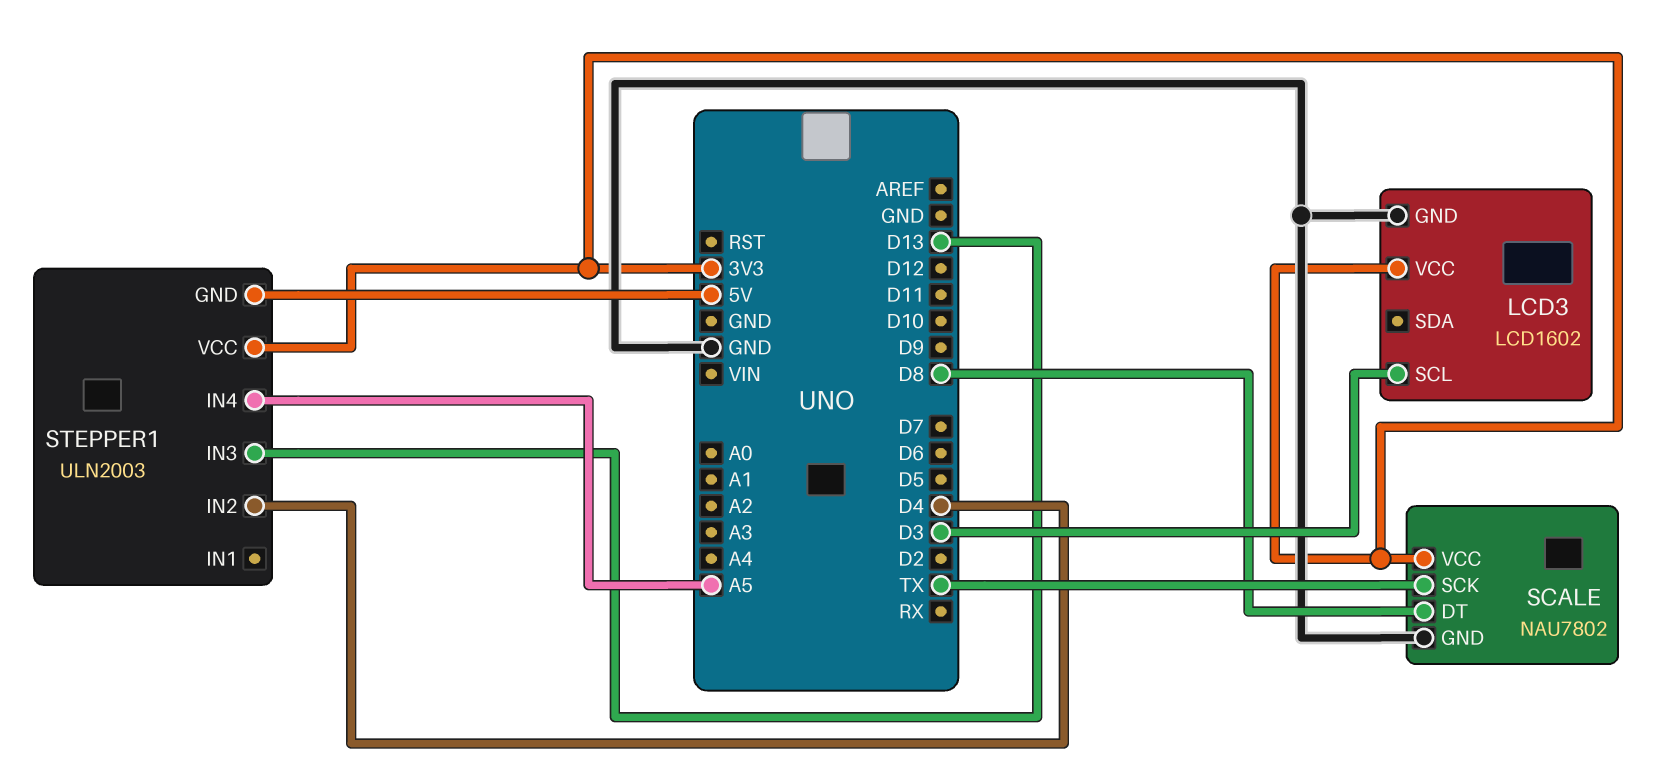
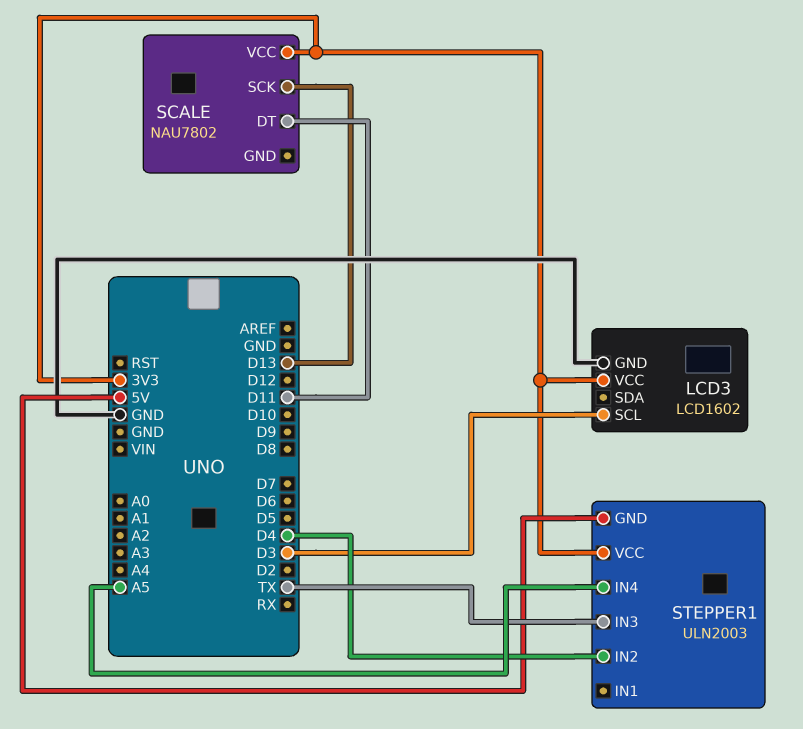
SCALE pin DT: D8 -> D11
SCALE pin GND: GND -> none
SCALE pin SCK: TX -> D13
STEPPER1 pin IN3: D13 -> TX

